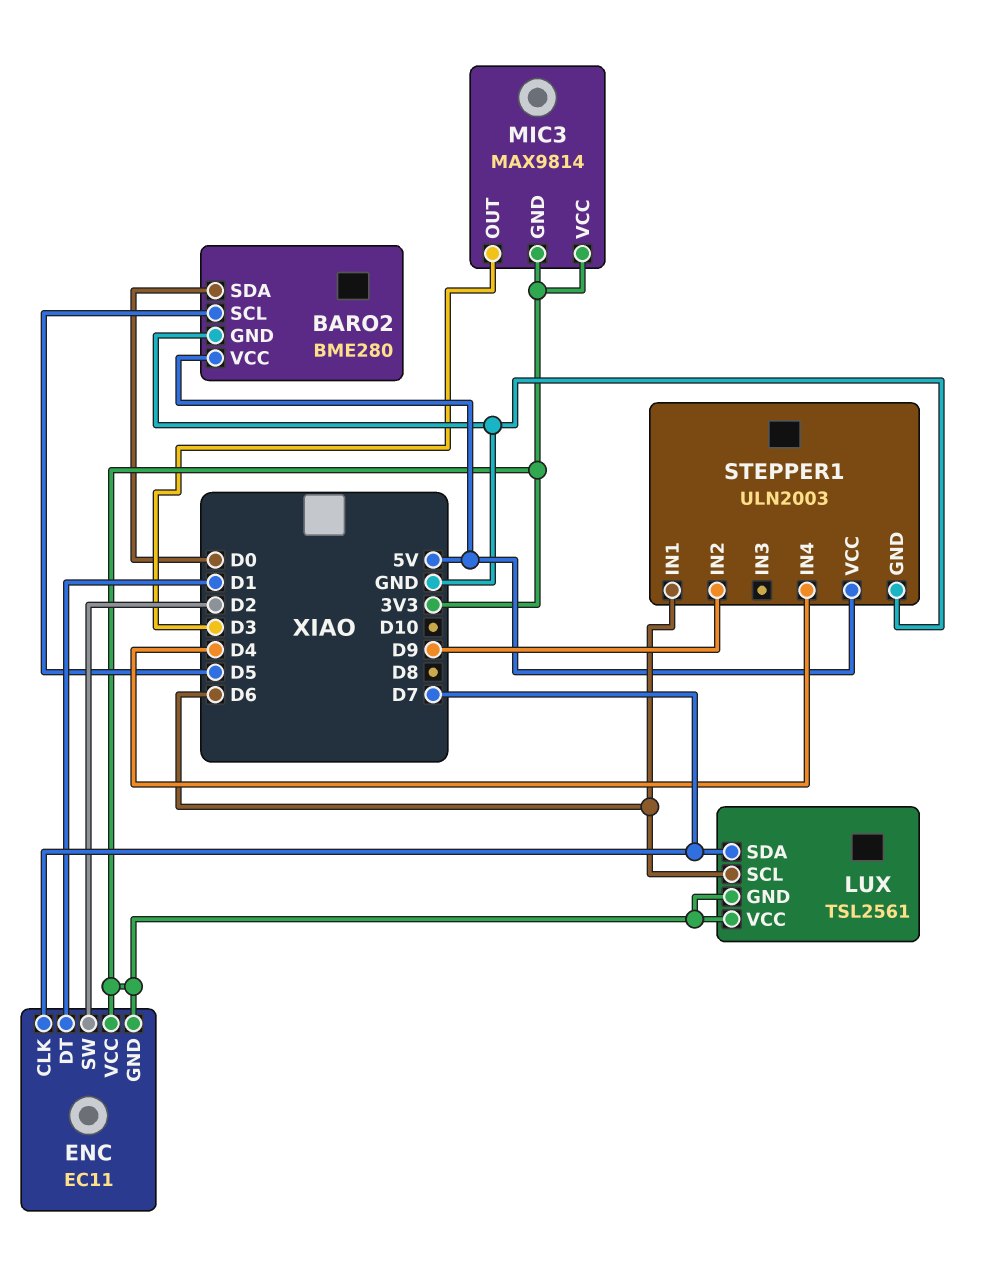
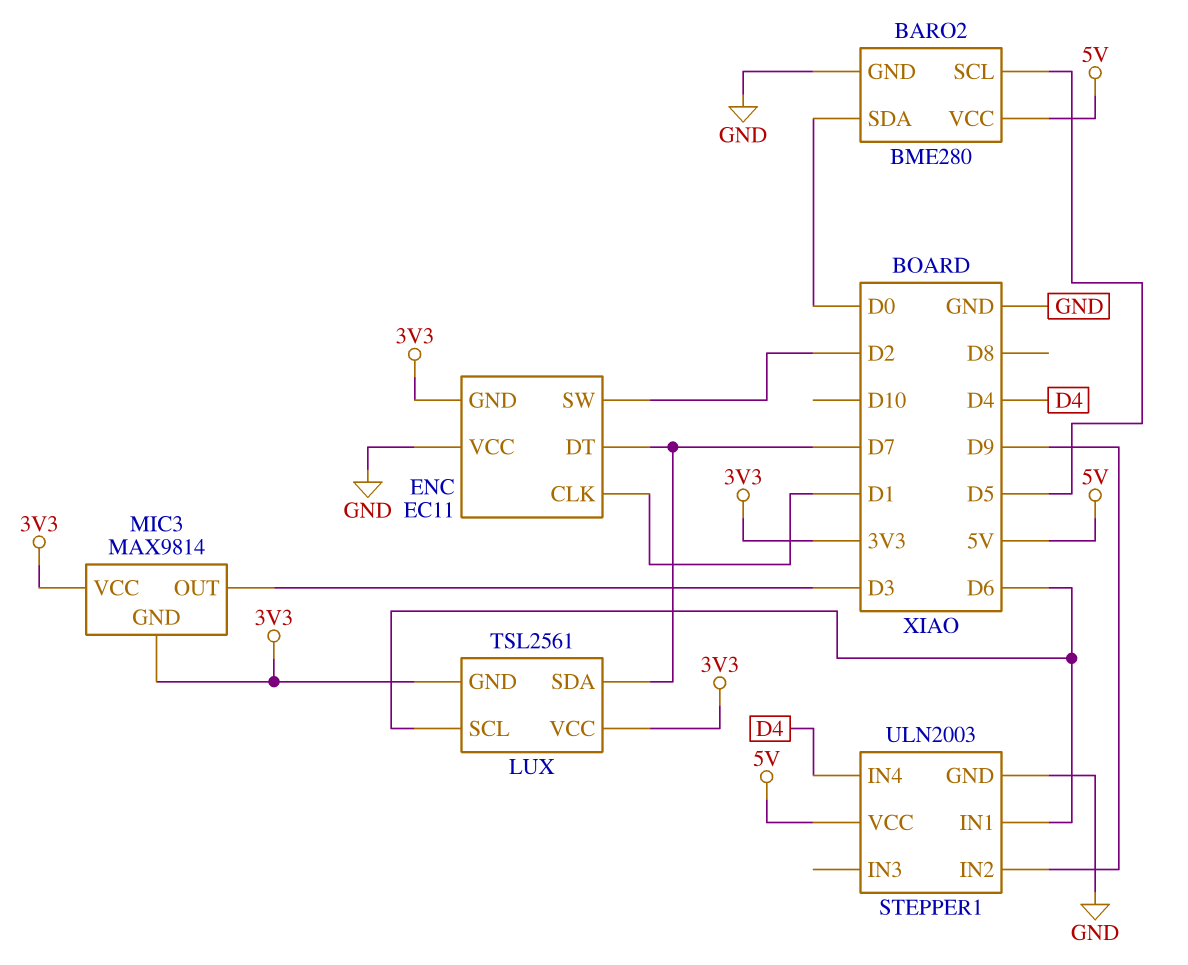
ENC pin CLK: D7 -> D1
ENC pin DT: D1 -> D7
ENC pin VCC: 3V3 -> GND

